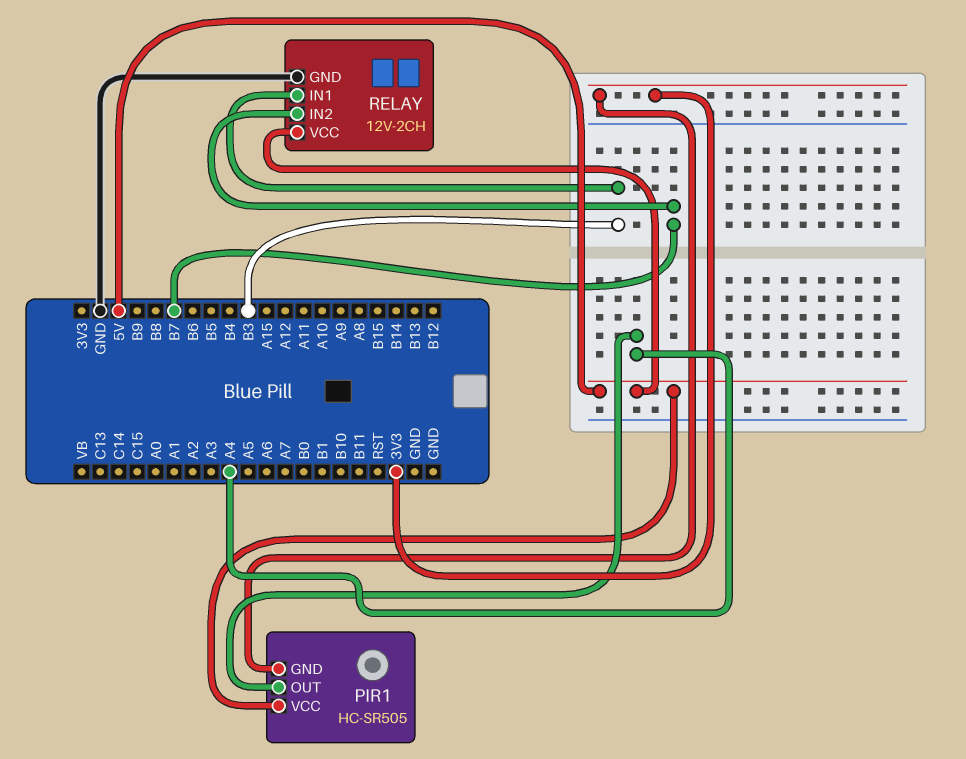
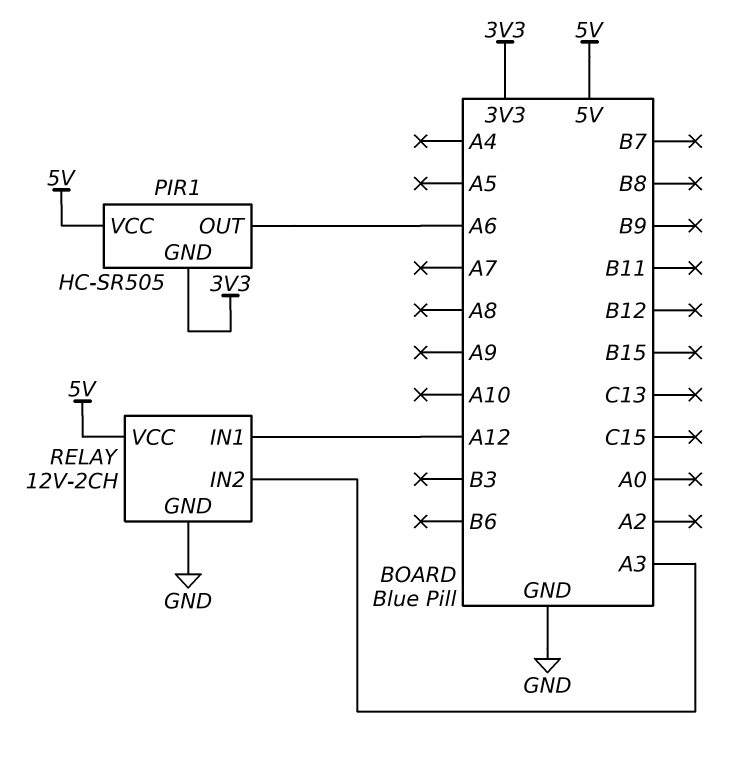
PIR1 pin OUT: A4 -> A6
RELAY pin IN1: B3 -> A12
RELAY pin IN2: B7 -> A3

